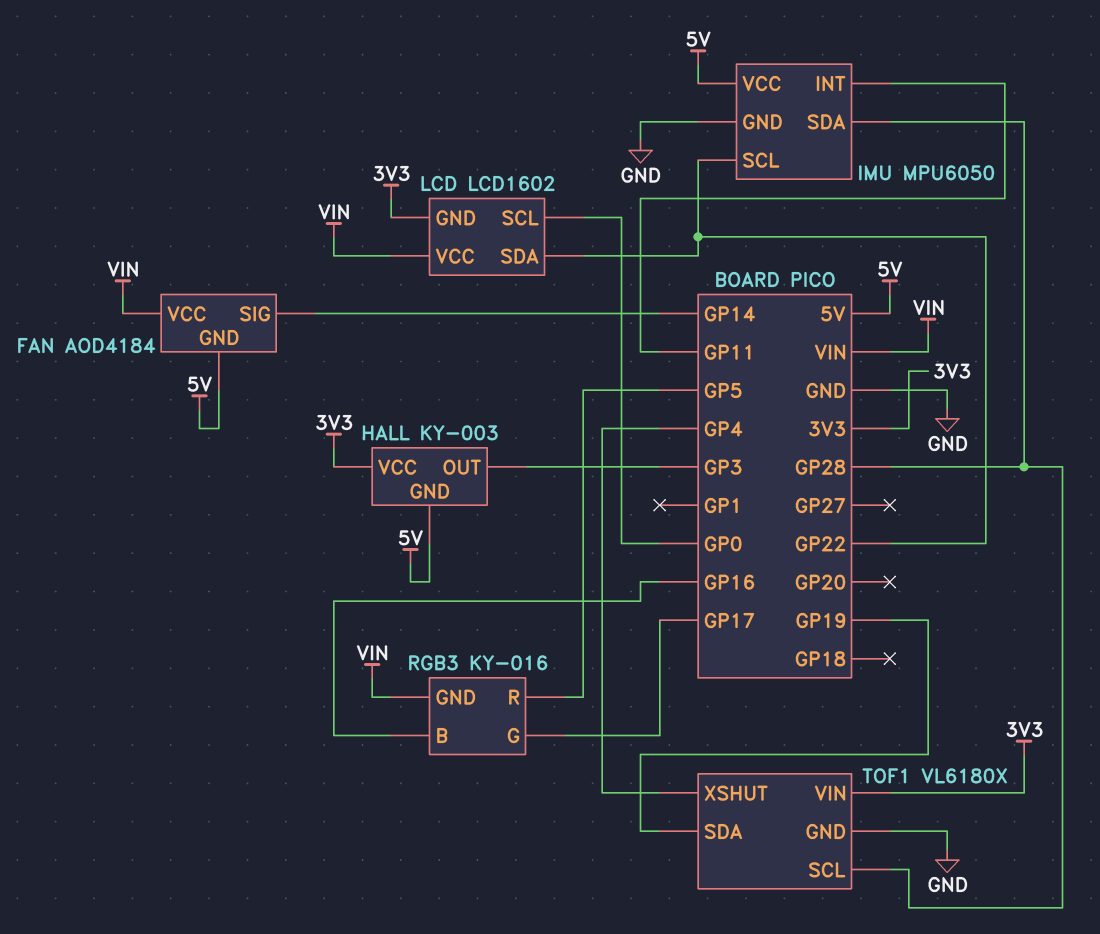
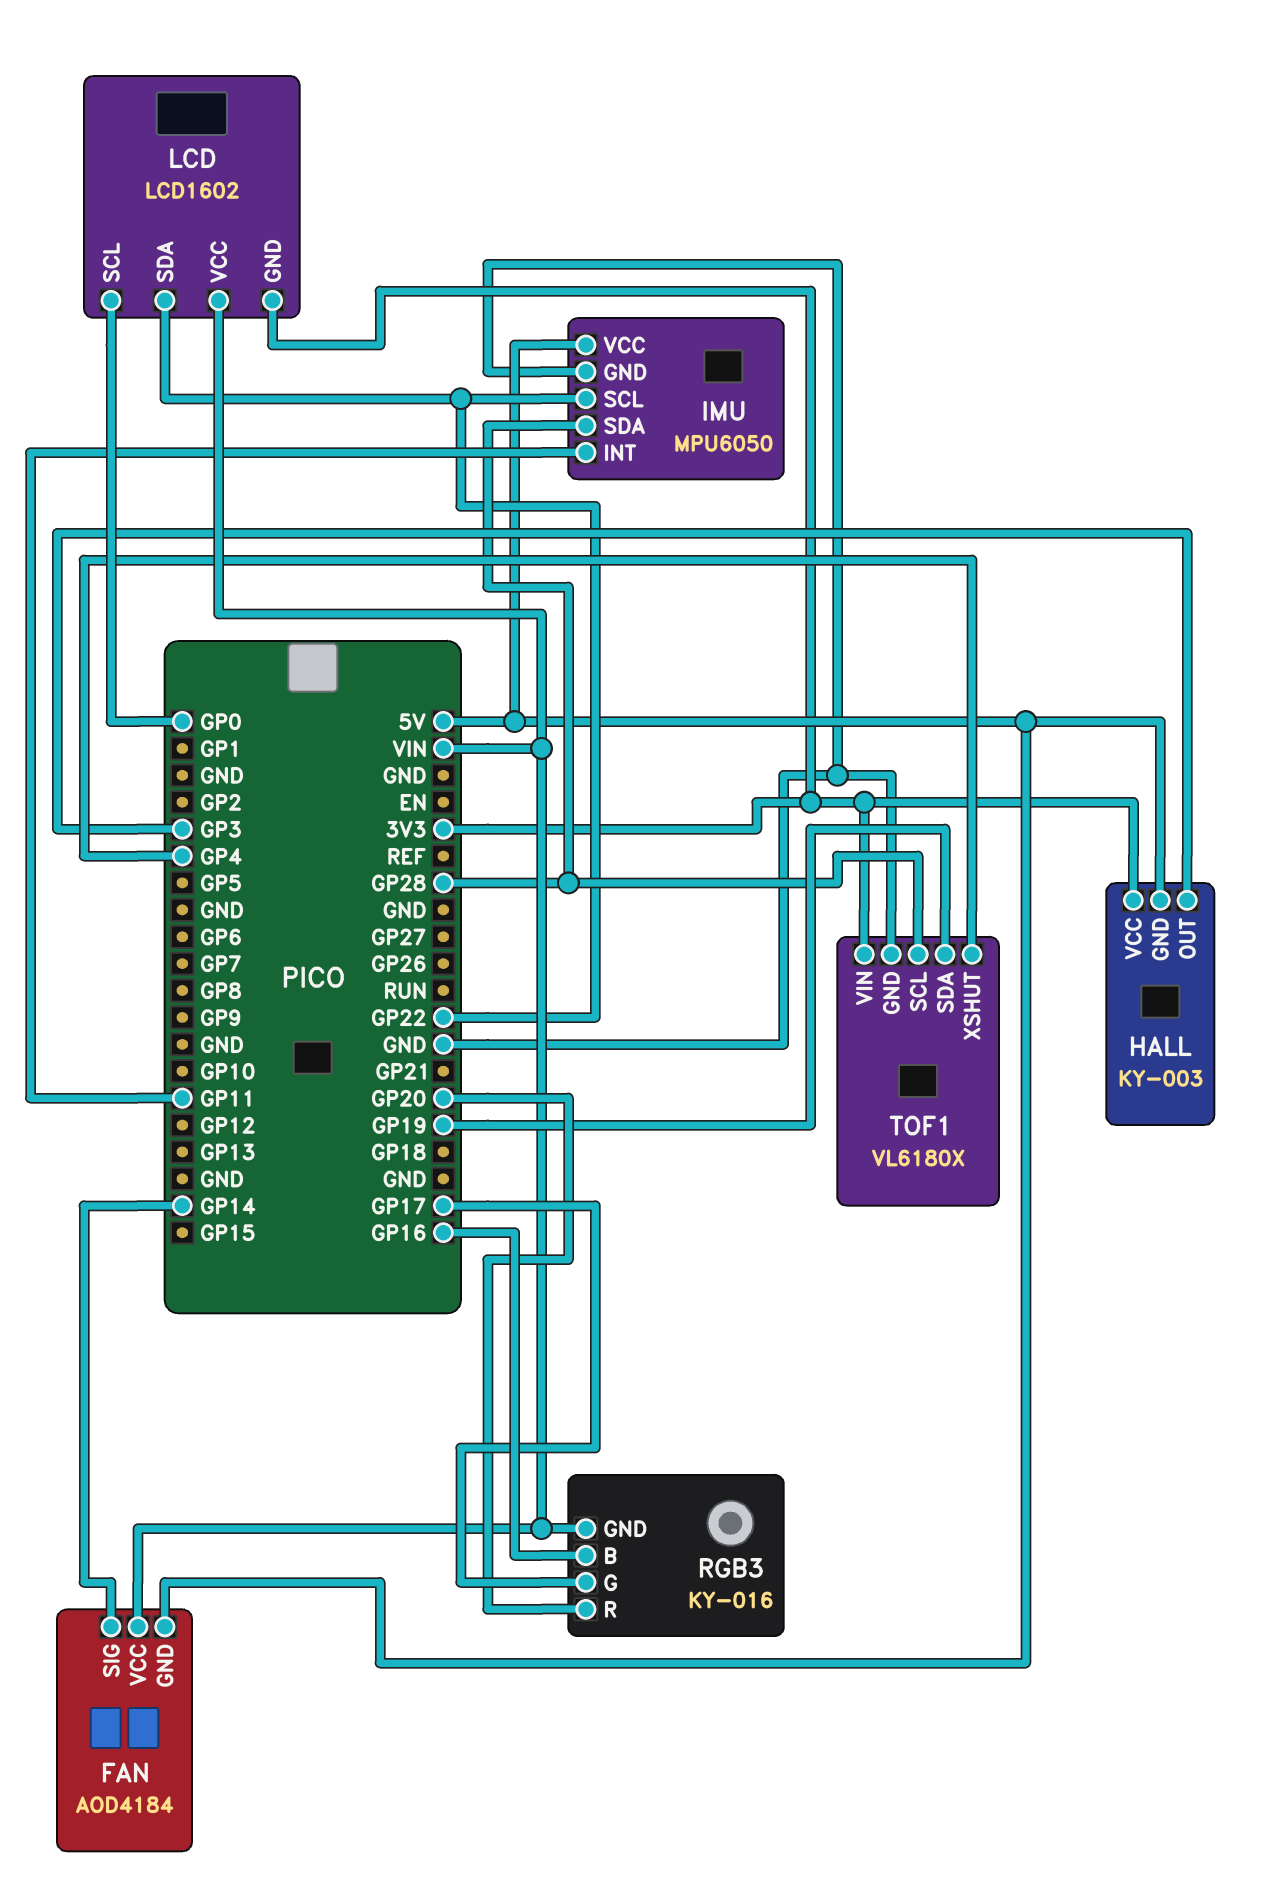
RGB3 pin R: GP5 -> GP20

